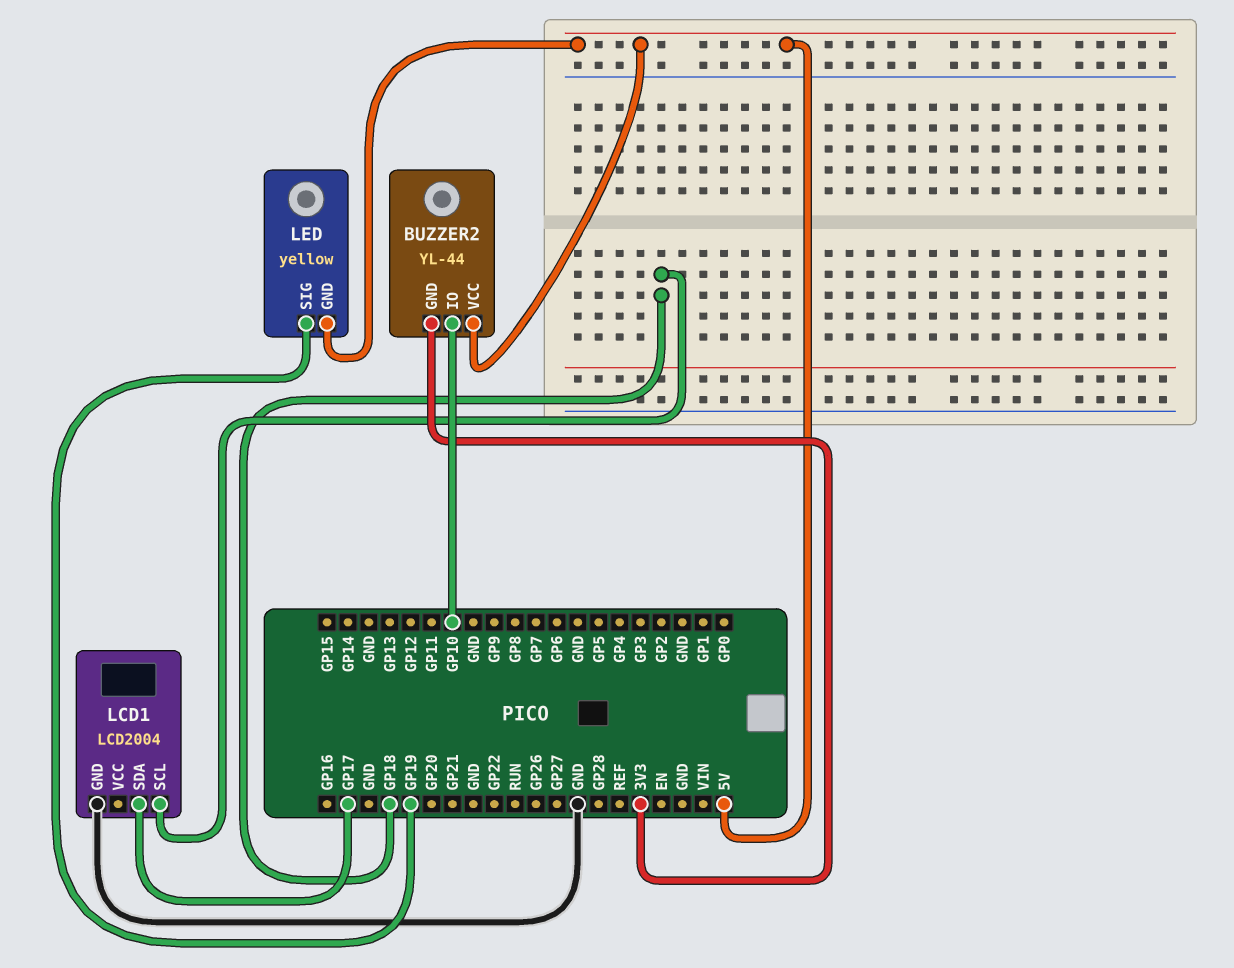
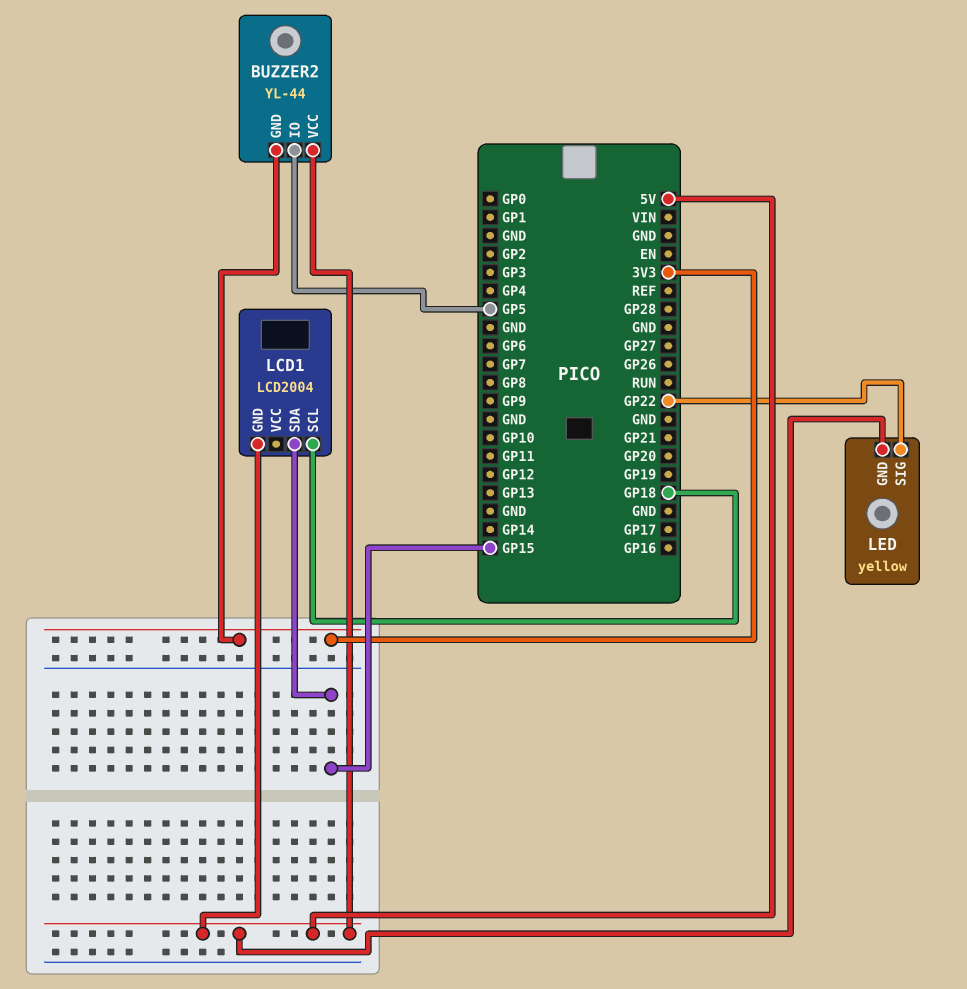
BUZZER2 pin IO: GP10 -> GP5
LCD1 pin GND: GND -> 5V
LCD1 pin SDA: GP17 -> GP15
LED pin SIG: GP19 -> GP22

